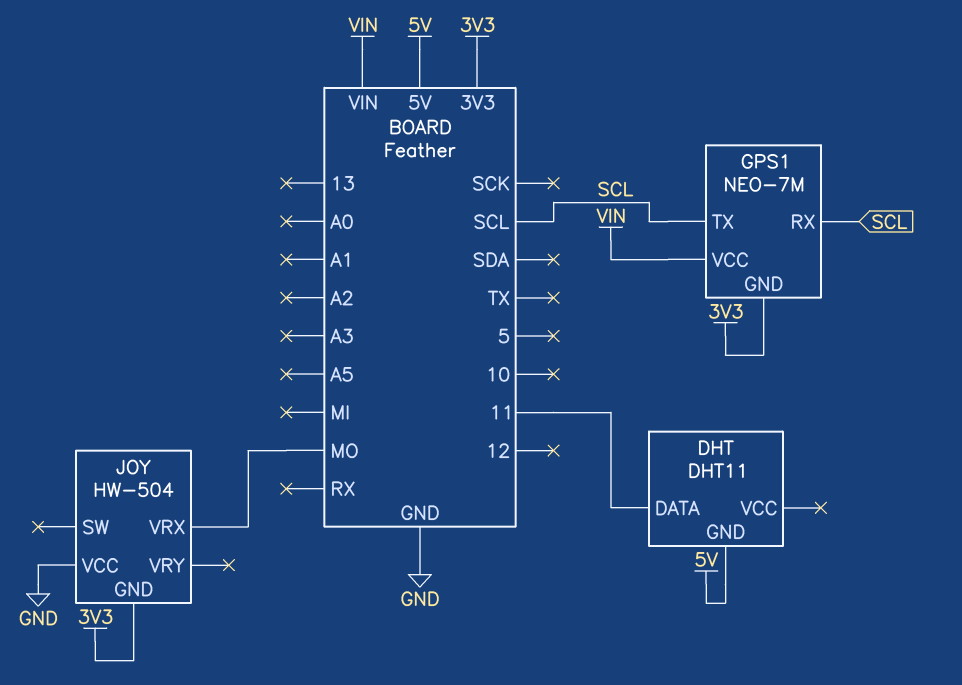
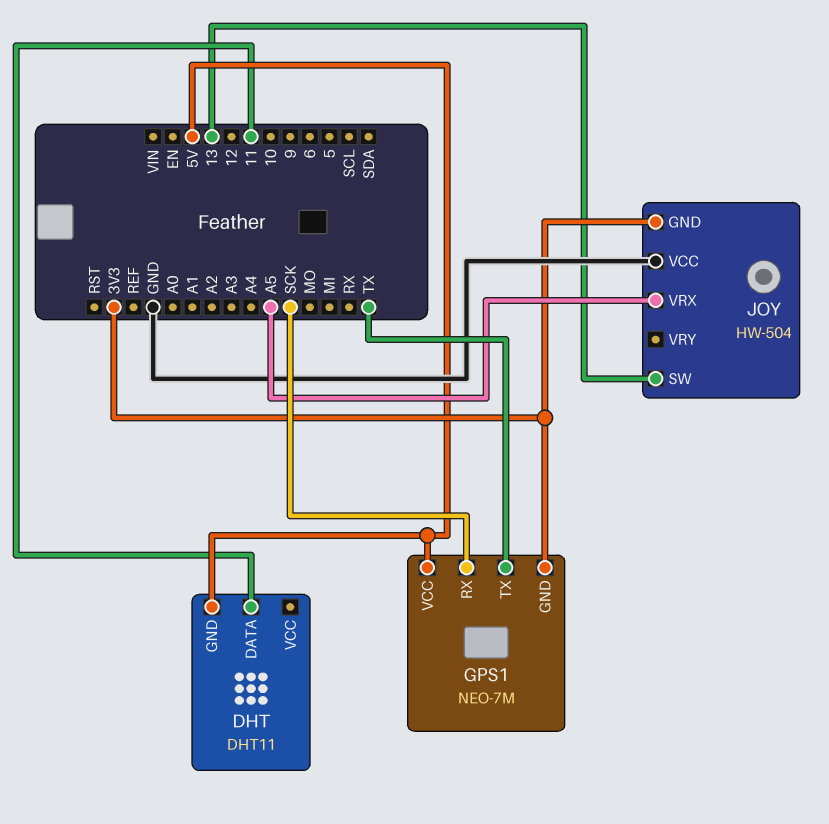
GPS1 pin RX: SCL -> SCK
GPS1 pin TX: SCL -> TX
GPS1 pin VCC: VIN -> 5V
JOY pin SW: none -> 13
JOY pin VRX: MO -> A5

